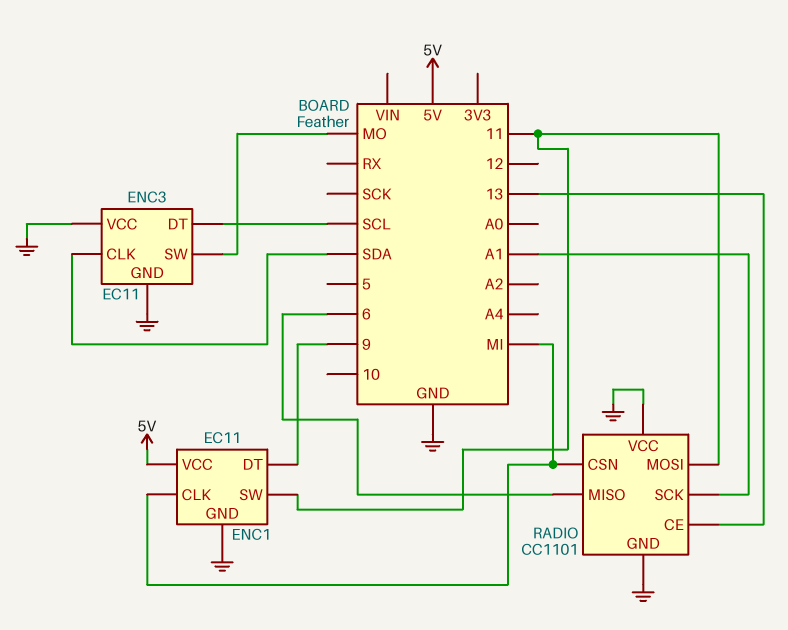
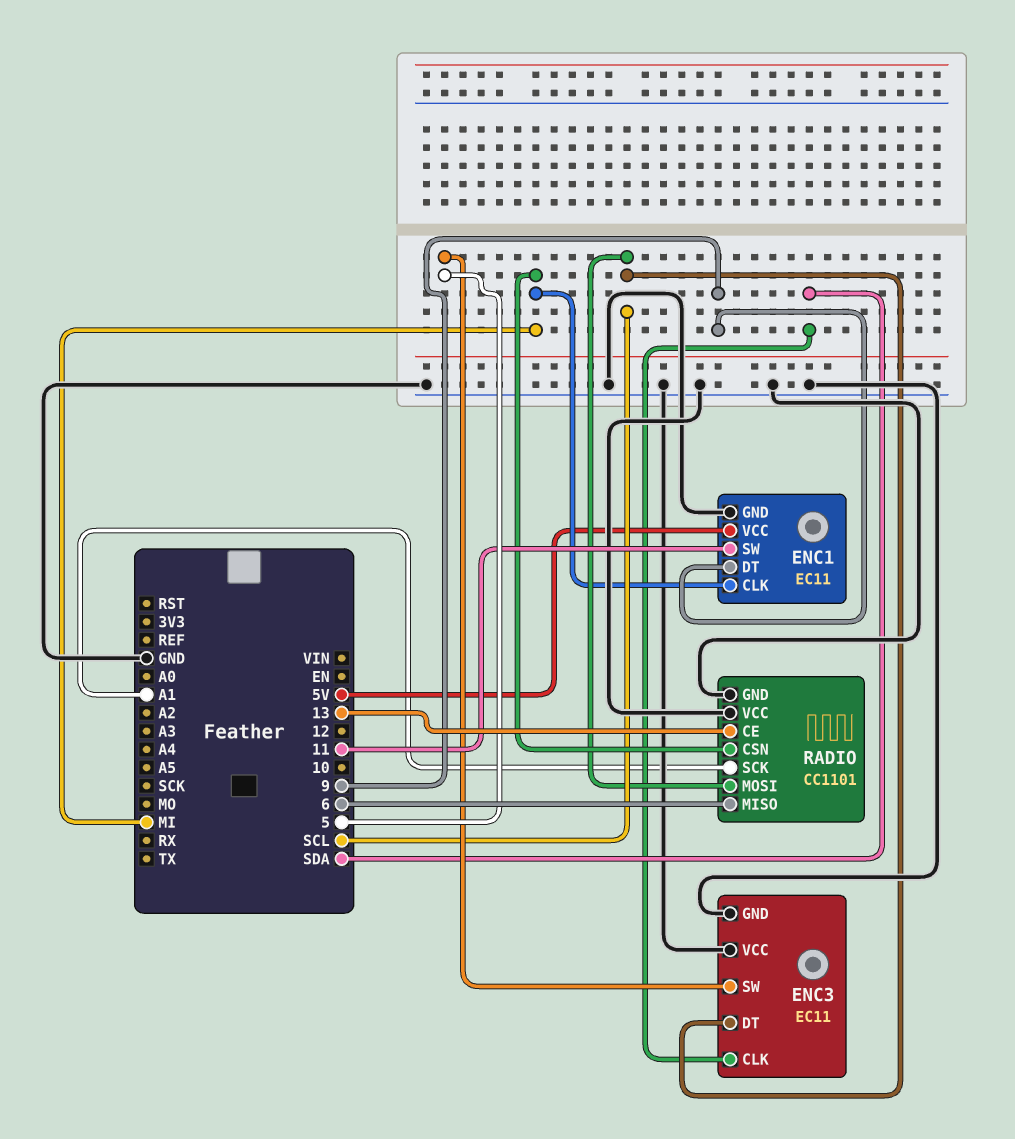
ENC3 pin SW: MO -> 5
RADIO pin MOSI: 11 -> SCL

